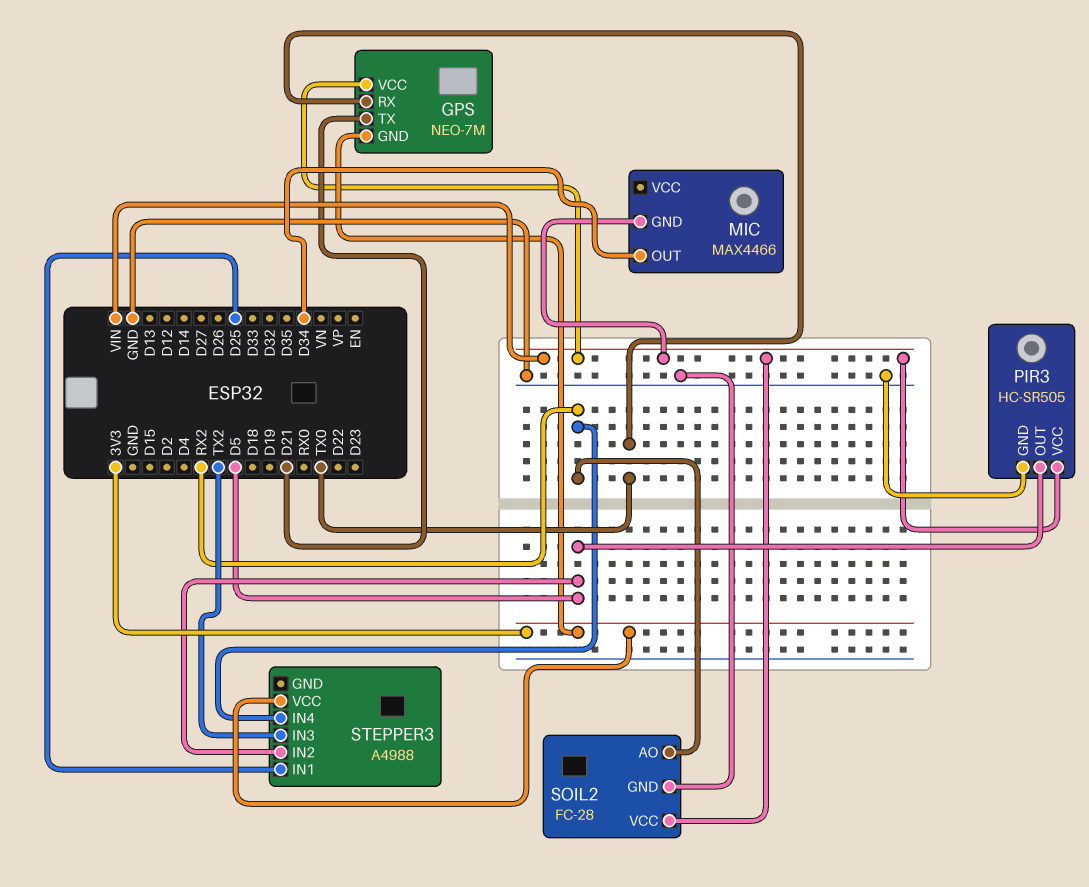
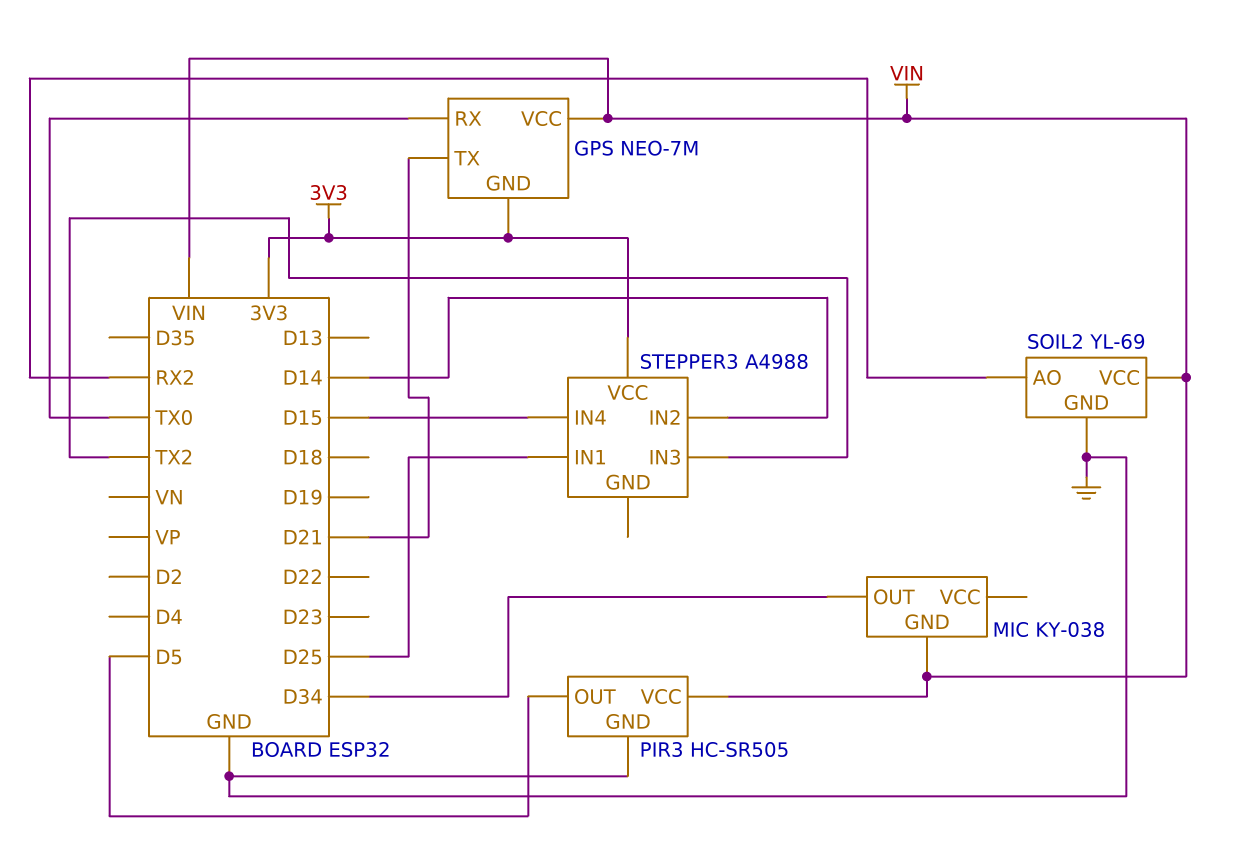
MIC: MAX4466 -> KY-038
SOIL2: FC-28 -> YL-69
STEPPER3 pin IN2: D5 -> D14
STEPPER3 pin IN4: RX2 -> D15

